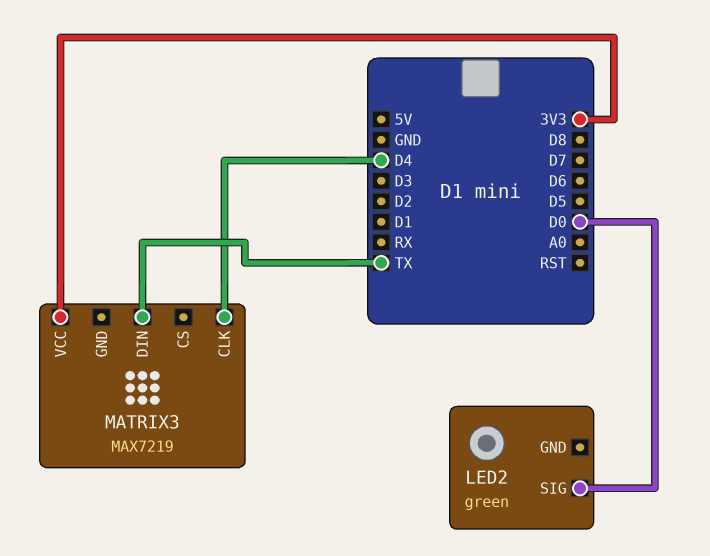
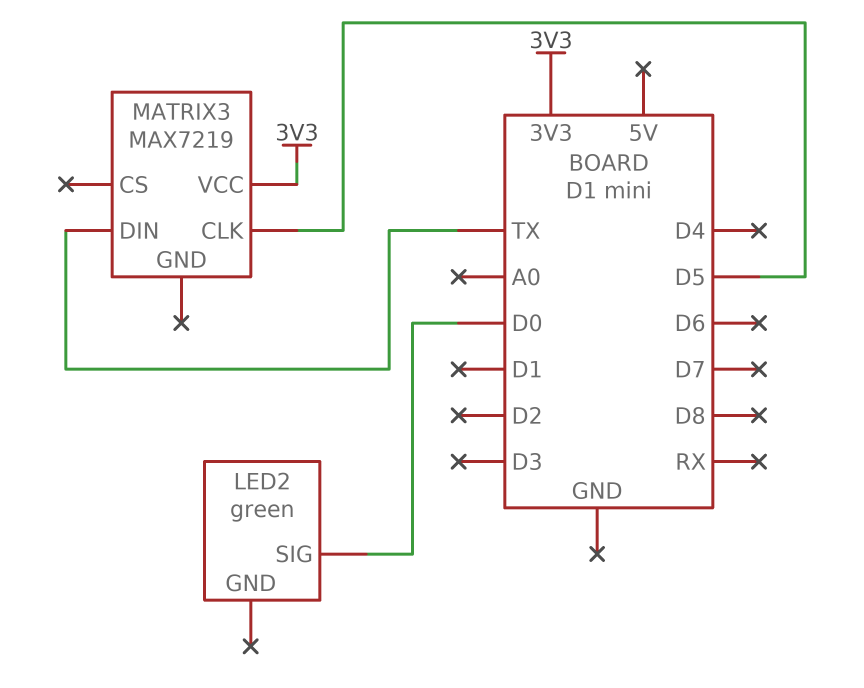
MATRIX3 pin CLK: D4 -> D5

